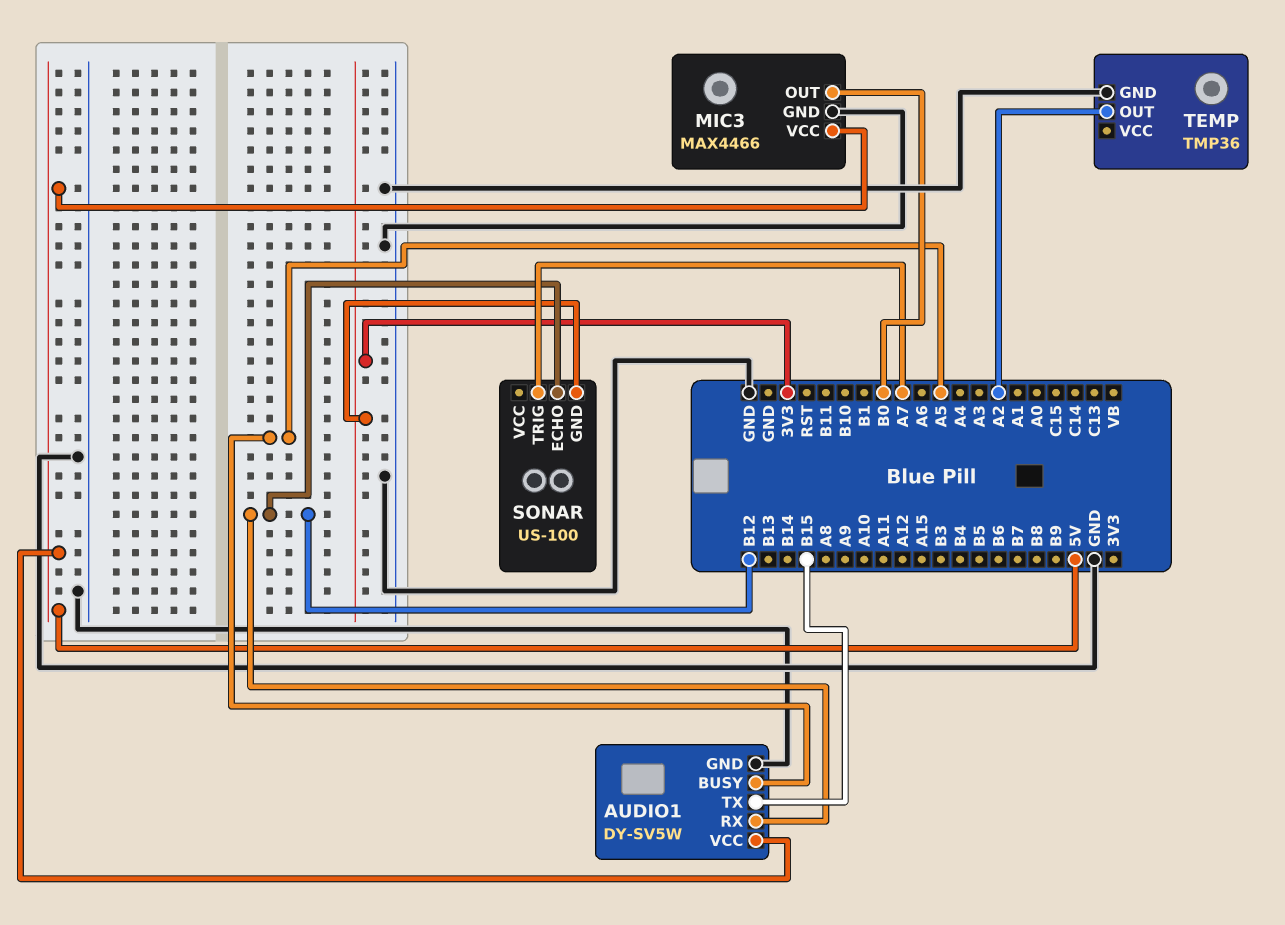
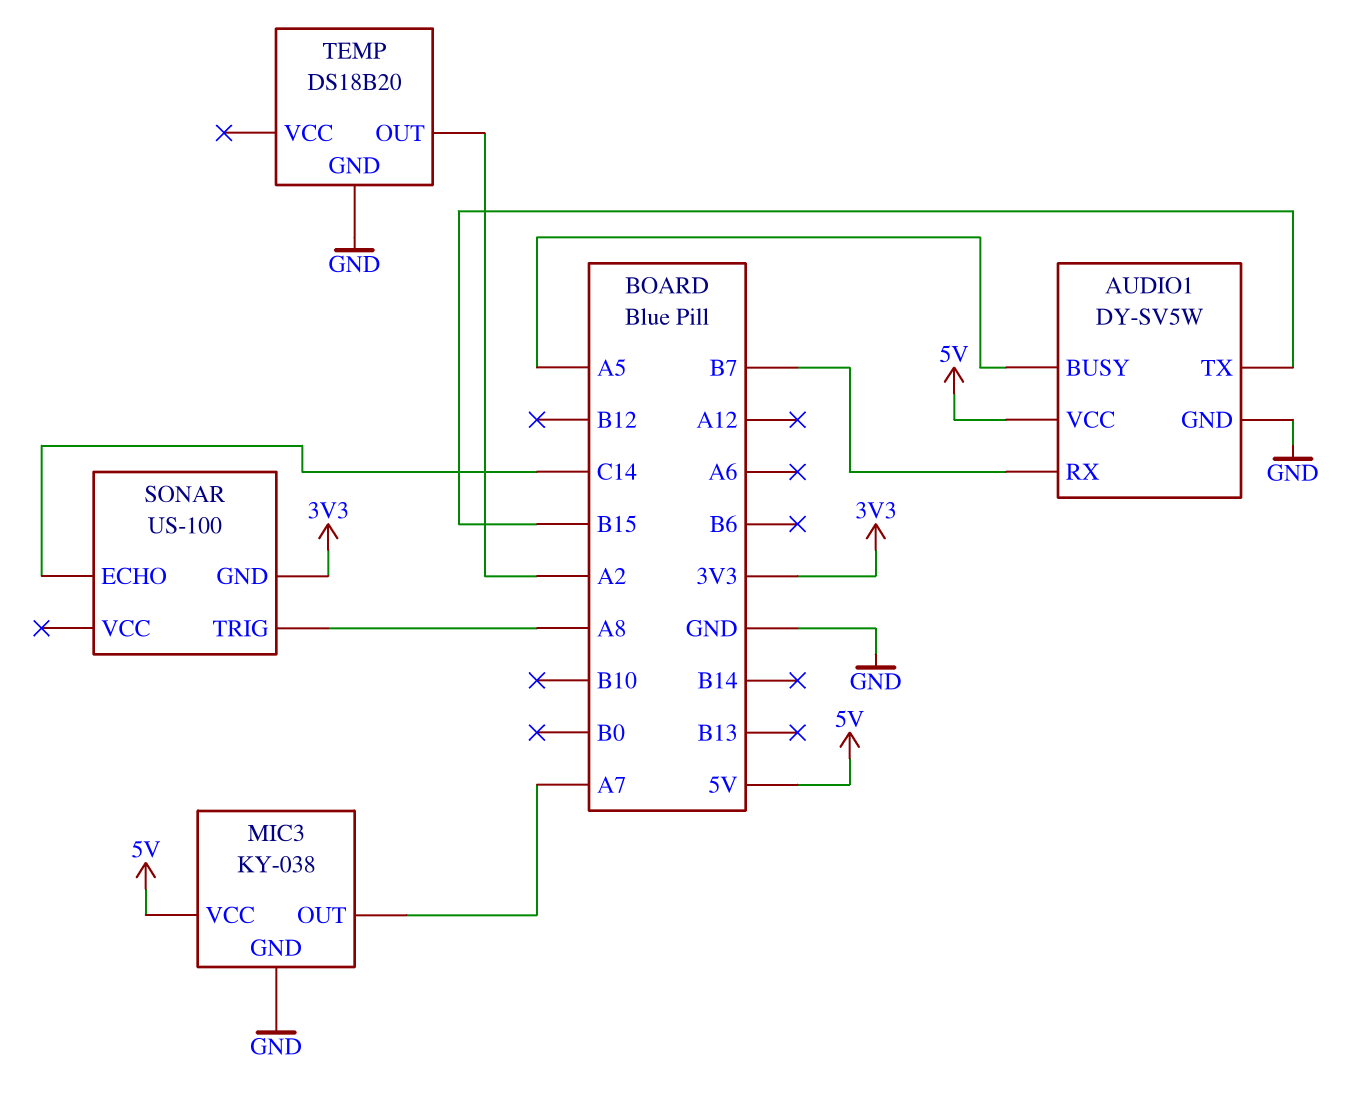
AUDIO1 pin RX: B12 -> B7
MIC3: MAX4466 -> KY-038
MIC3 pin OUT: B0 -> A7
SONAR pin ECHO: B12 -> C14
SONAR pin TRIG: A7 -> A8
TEMP: TMP36 -> DS18B20

